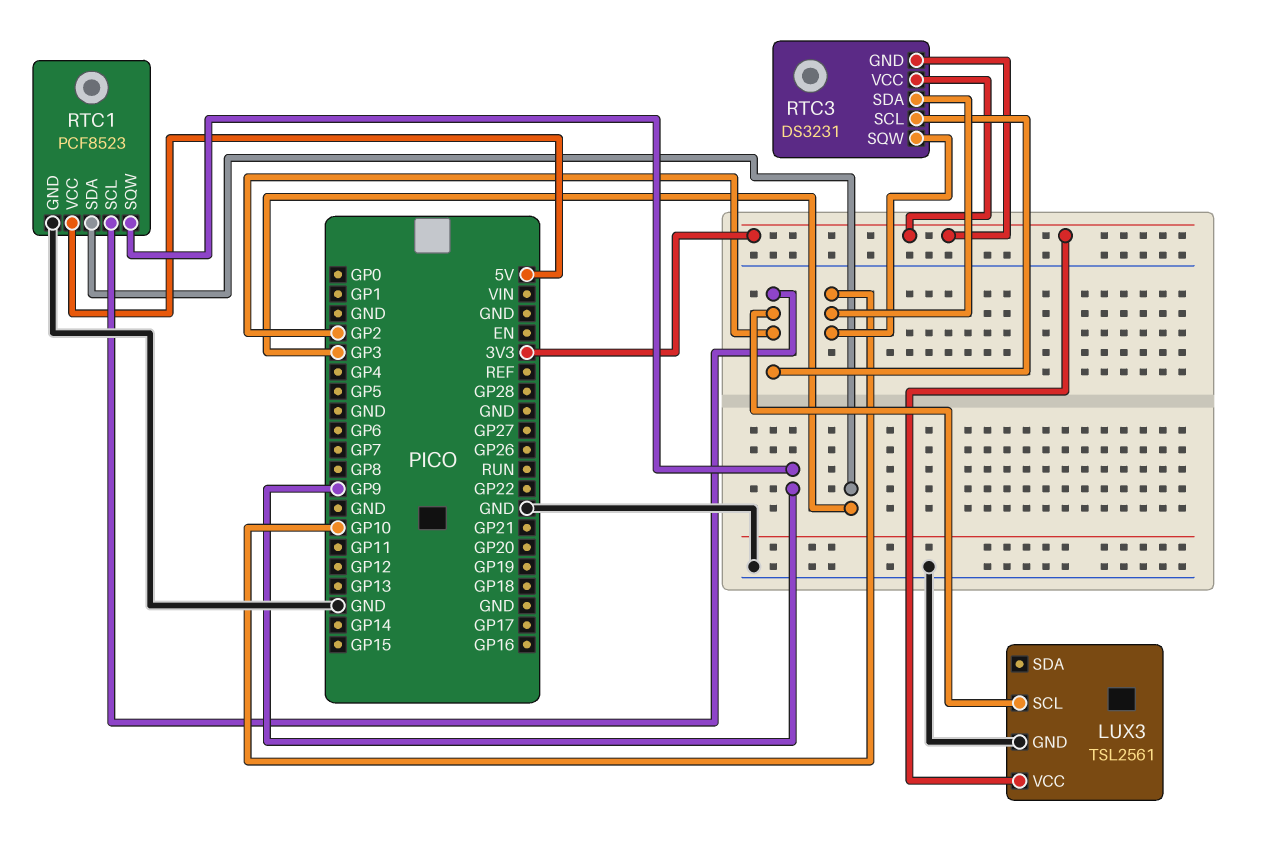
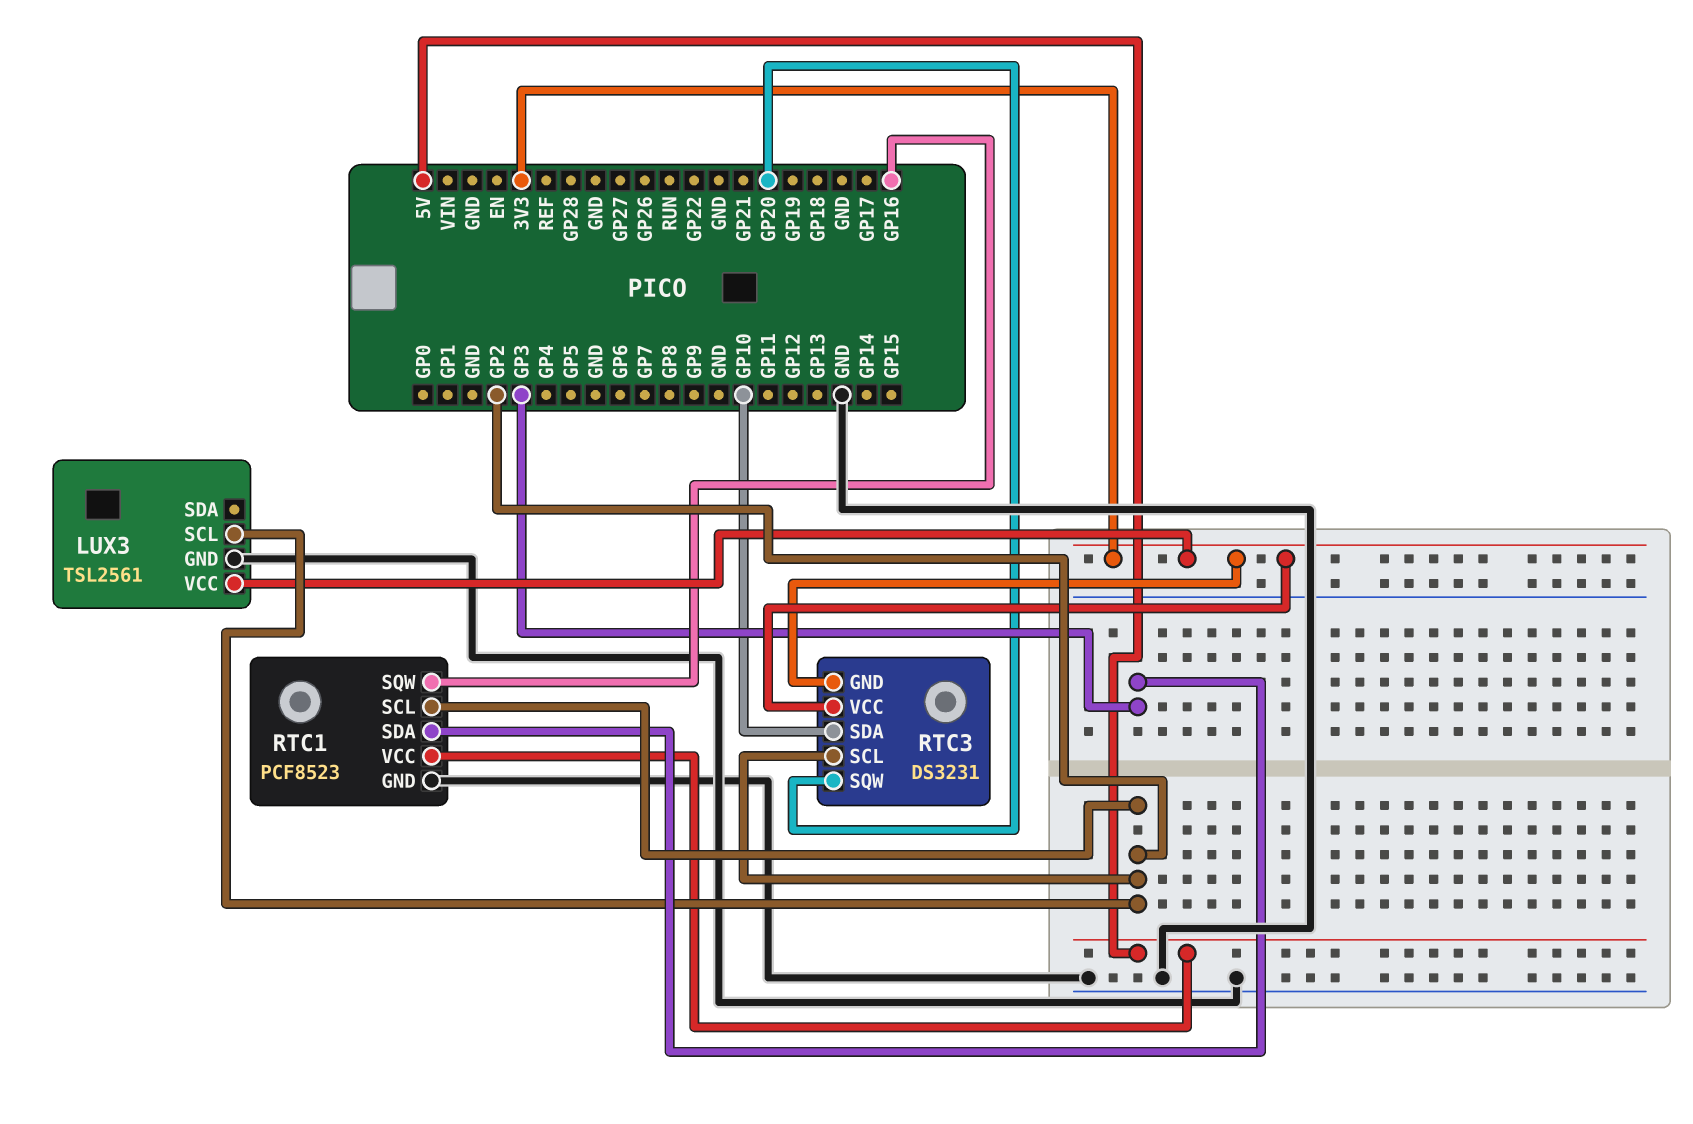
RTC1 pin SQW: GP9 -> GP16
RTC3 pin SQW: GP10 -> GP20

